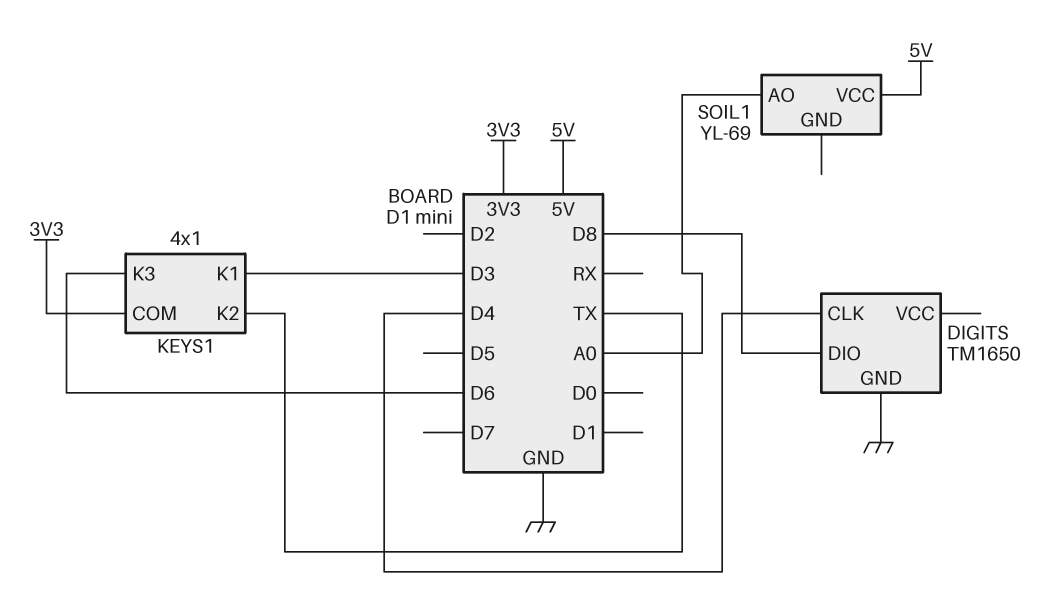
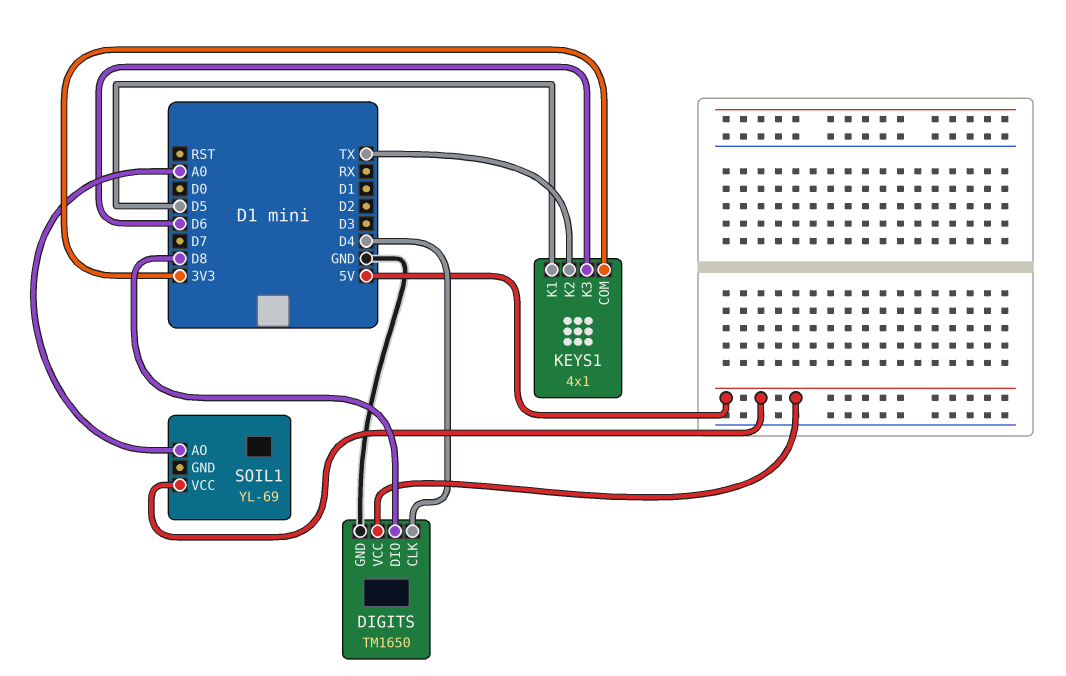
DIGITS pin VCC: none -> 5V
KEYS1 pin K1: D3 -> D5

